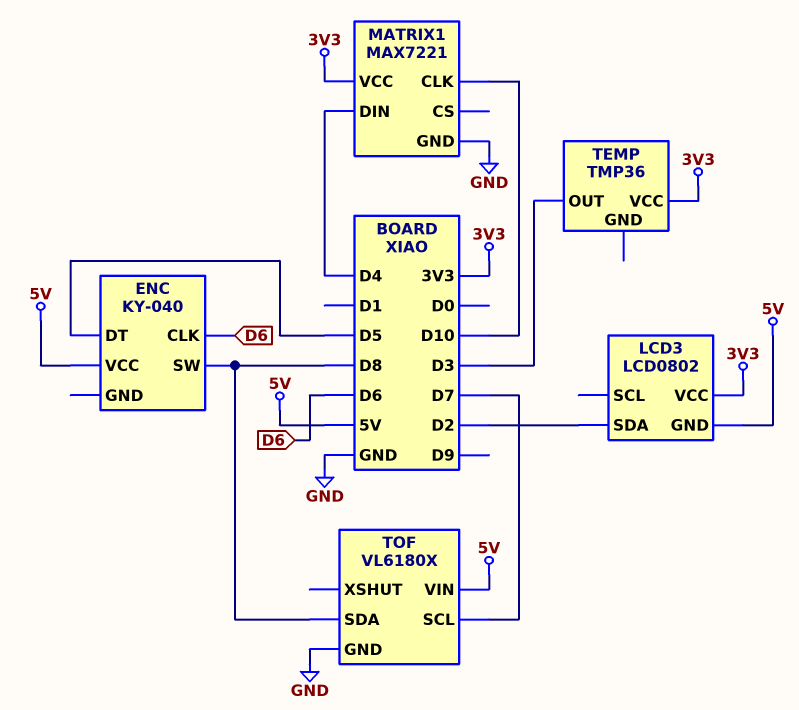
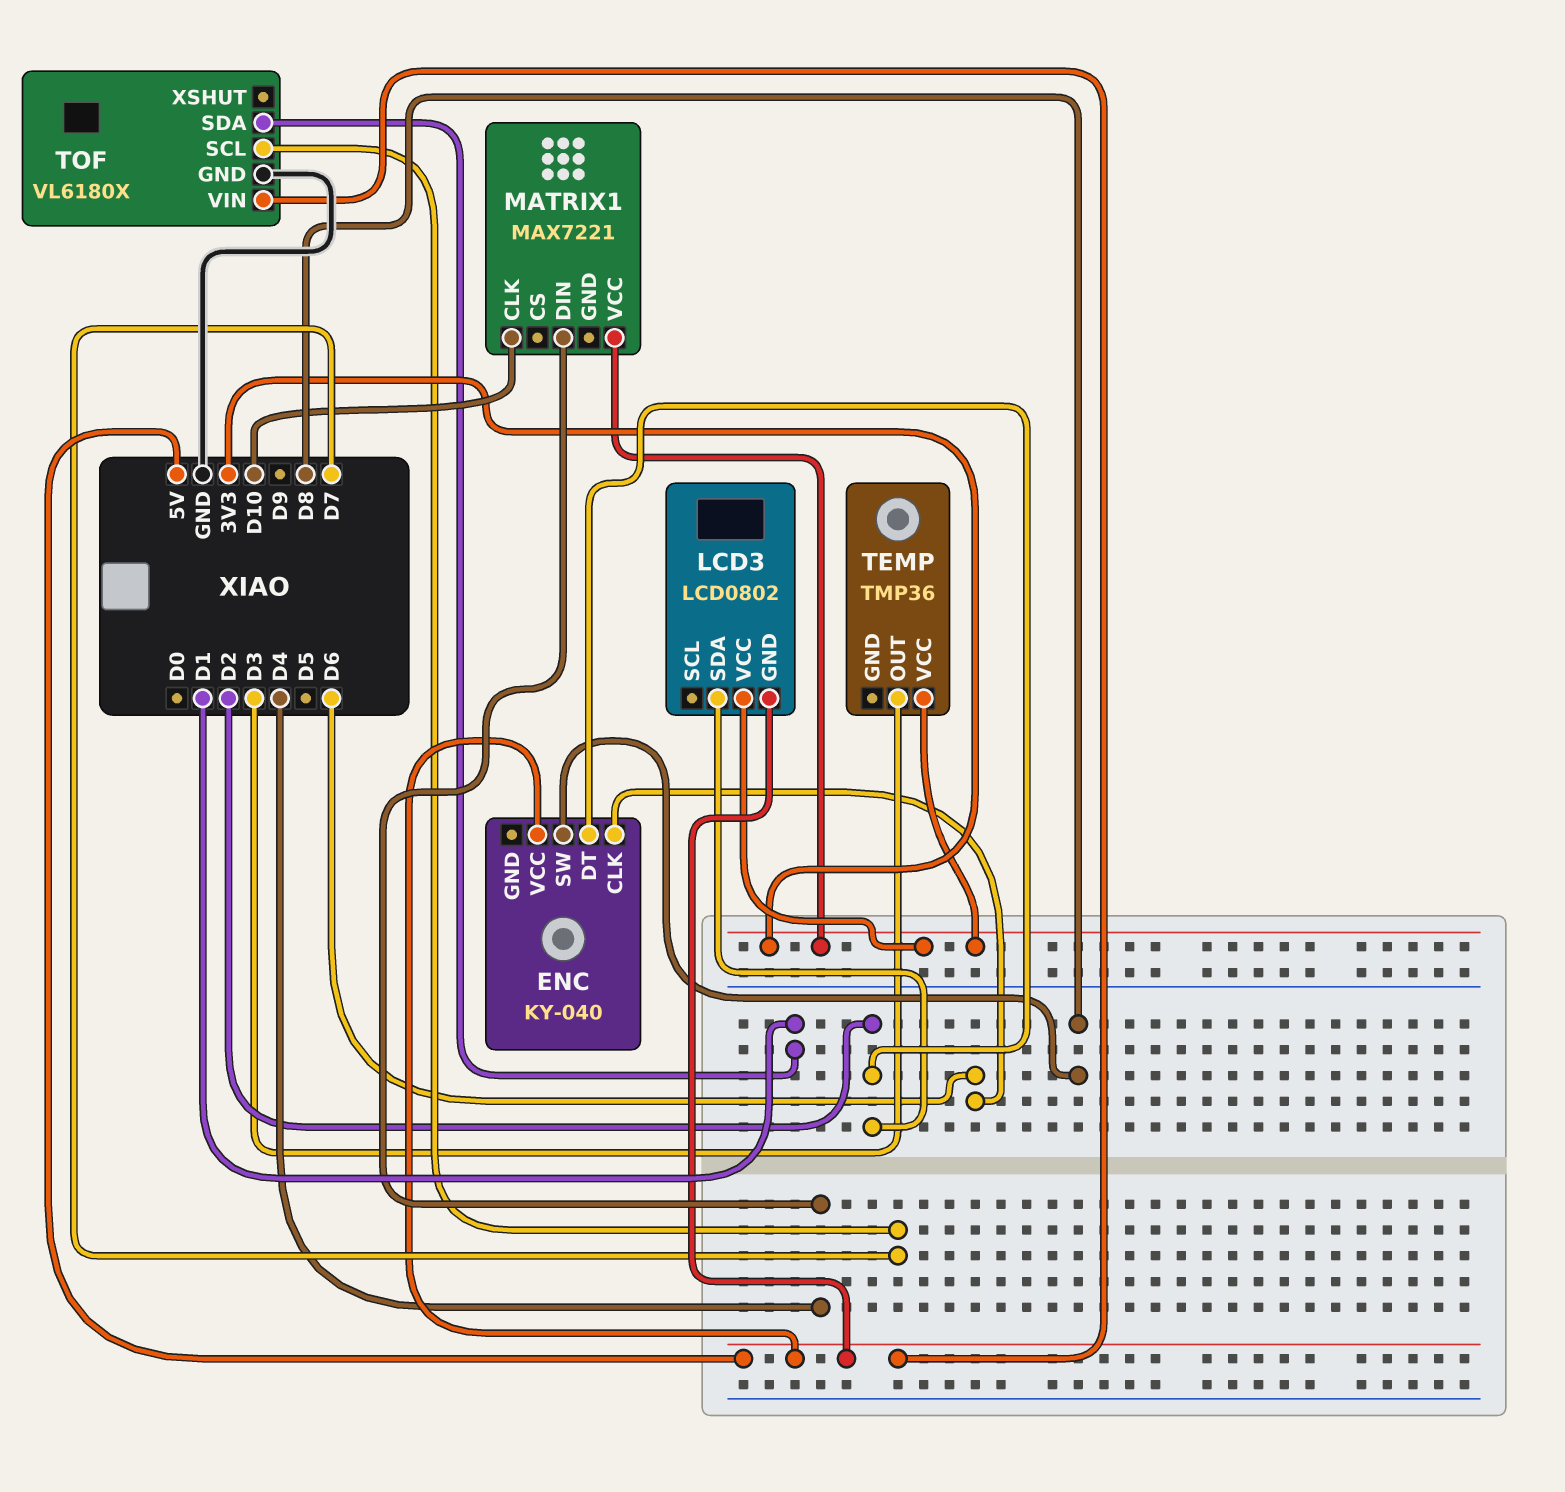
ENC pin DT: D5 -> D2
MATRIX1 pin GND: GND -> none
TOF pin SDA: D8 -> D1

